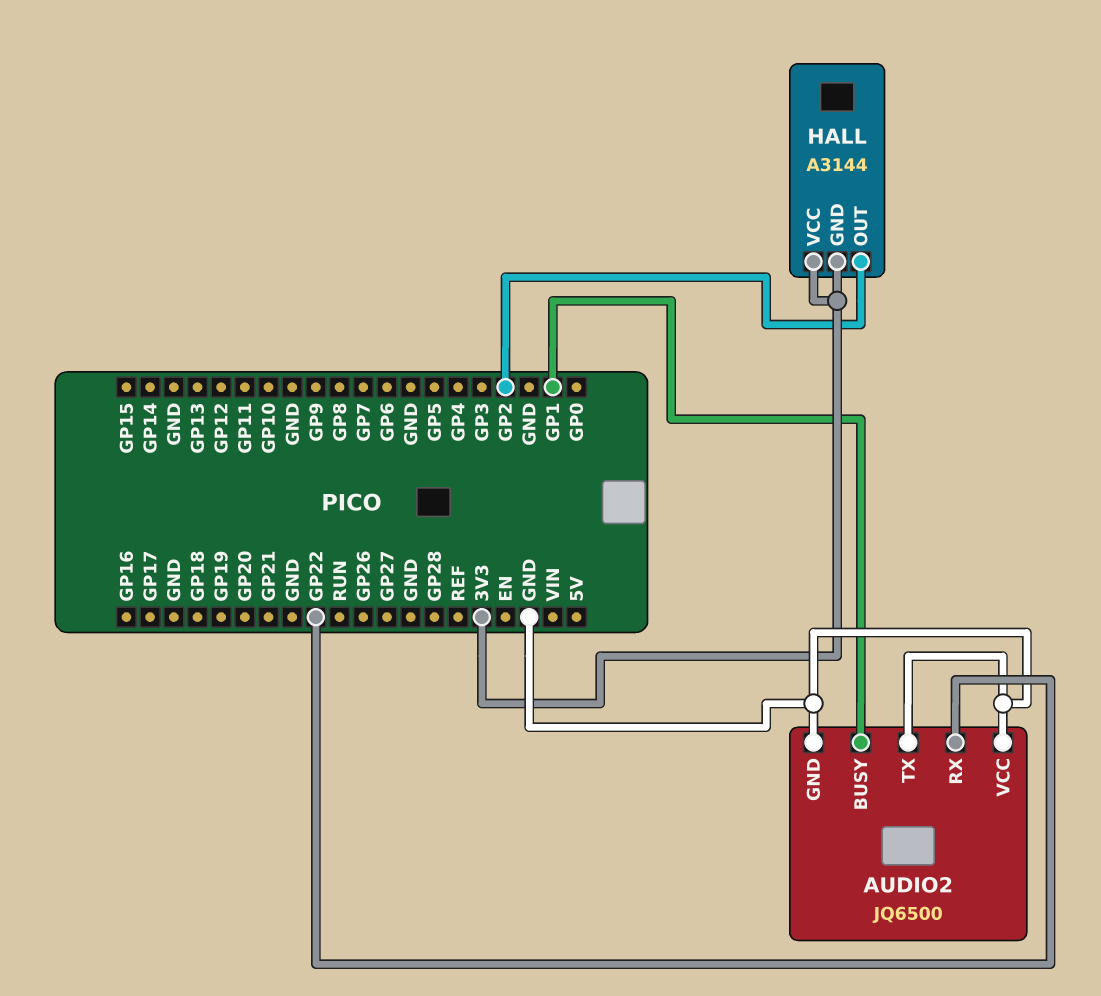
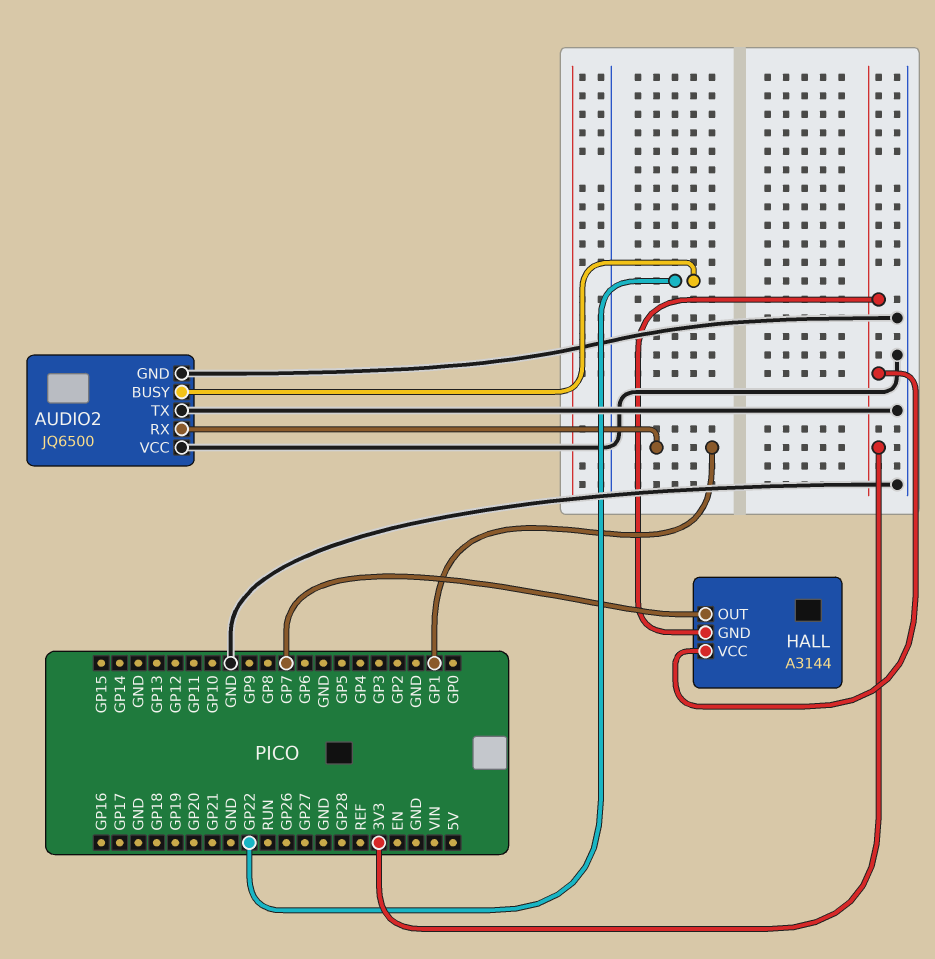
AUDIO2 pin BUSY: GP1 -> GP22
AUDIO2 pin RX: GP22 -> GP1
HALL pin OUT: GP2 -> GP7

